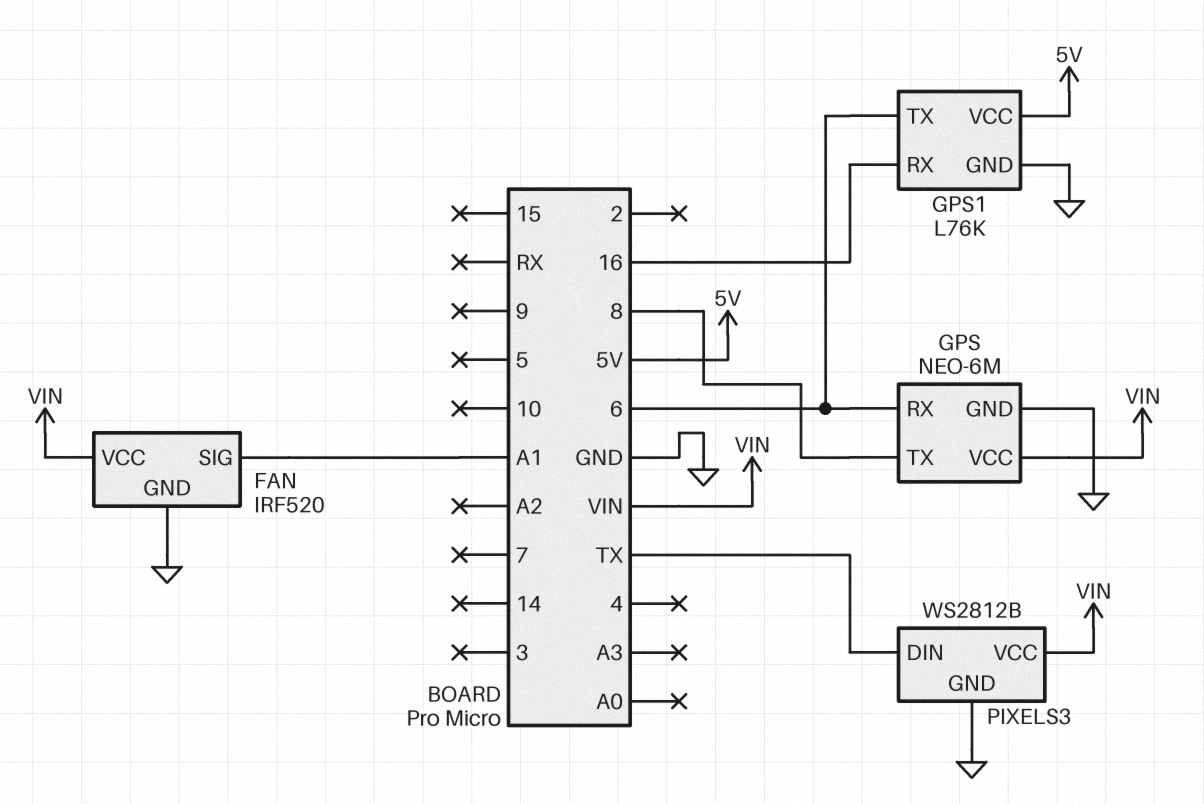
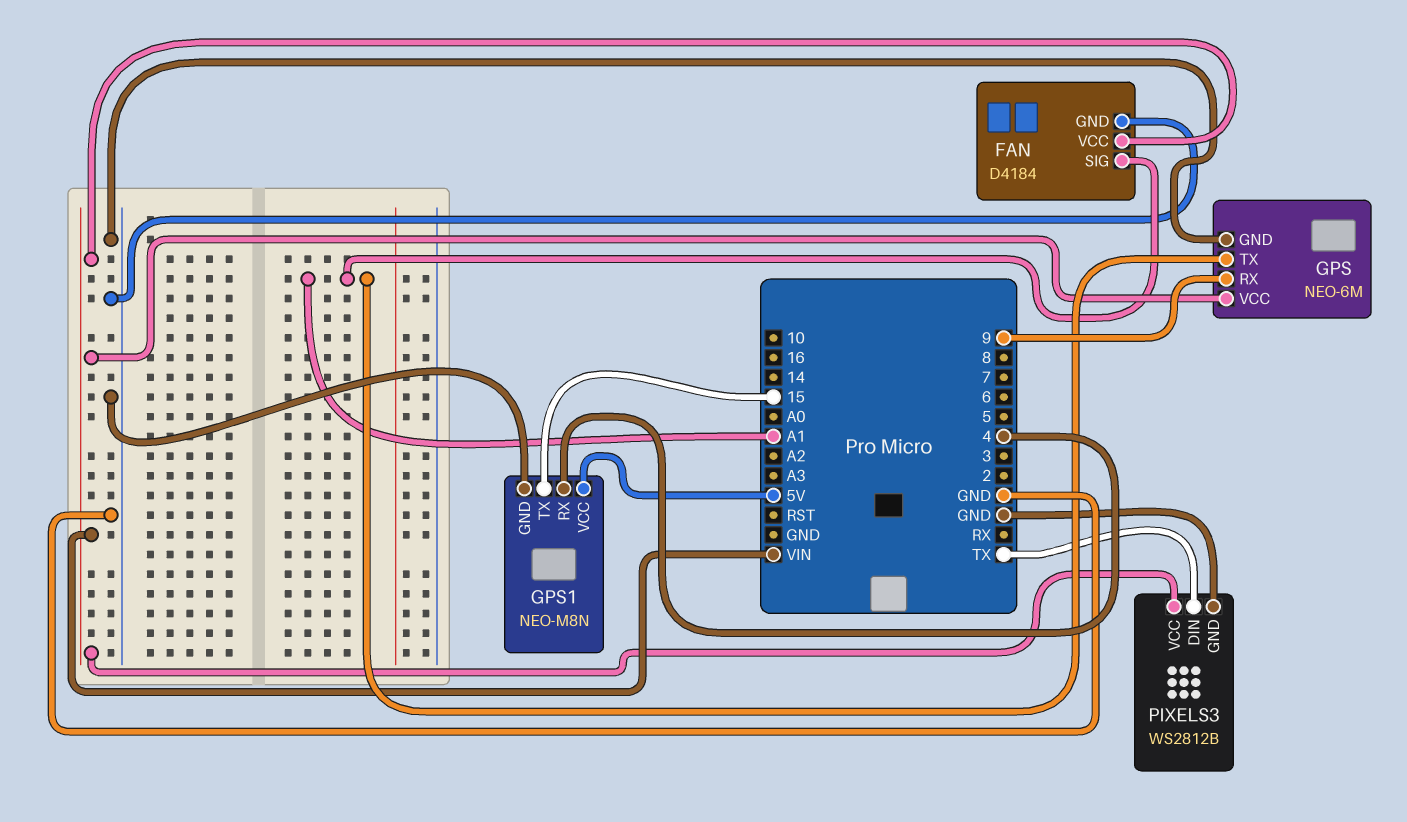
FAN: IRF520 -> D4184
GPS pin RX: 6 -> 9
GPS pin TX: 8 -> A1
GPS1: L76K -> NEO-M8N
GPS1 pin RX: 16 -> 4
GPS1 pin TX: 6 -> 15

